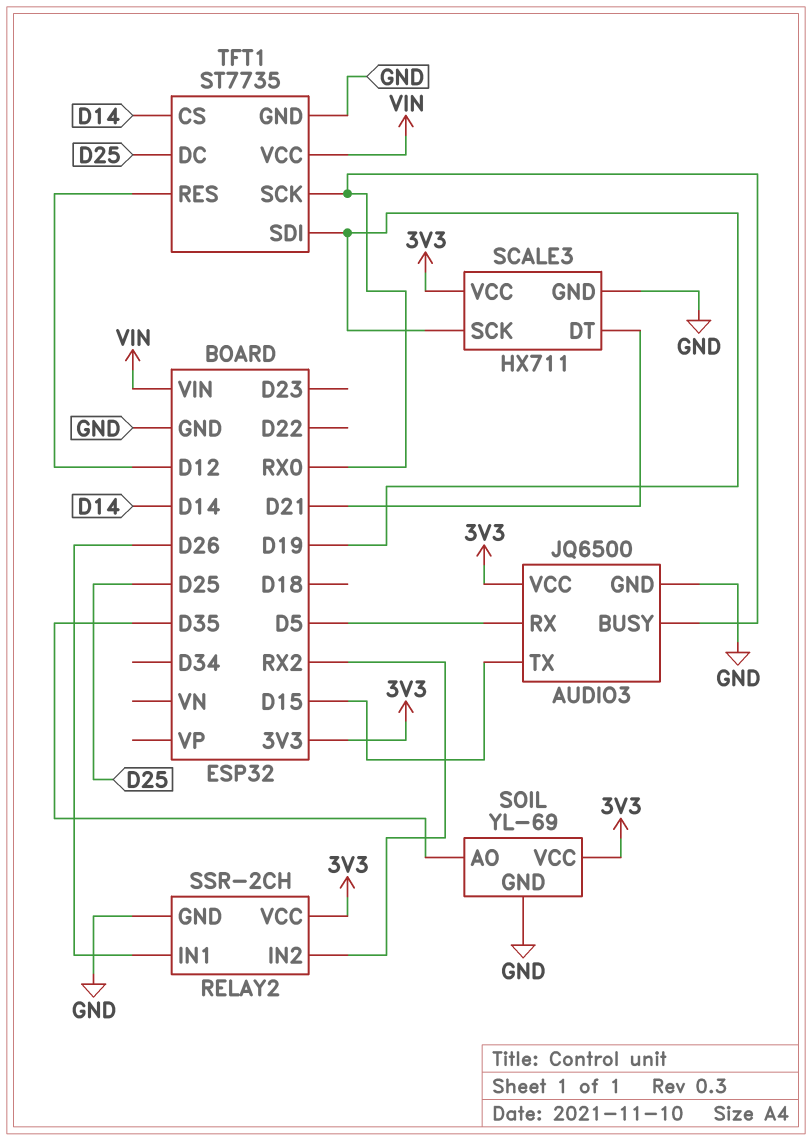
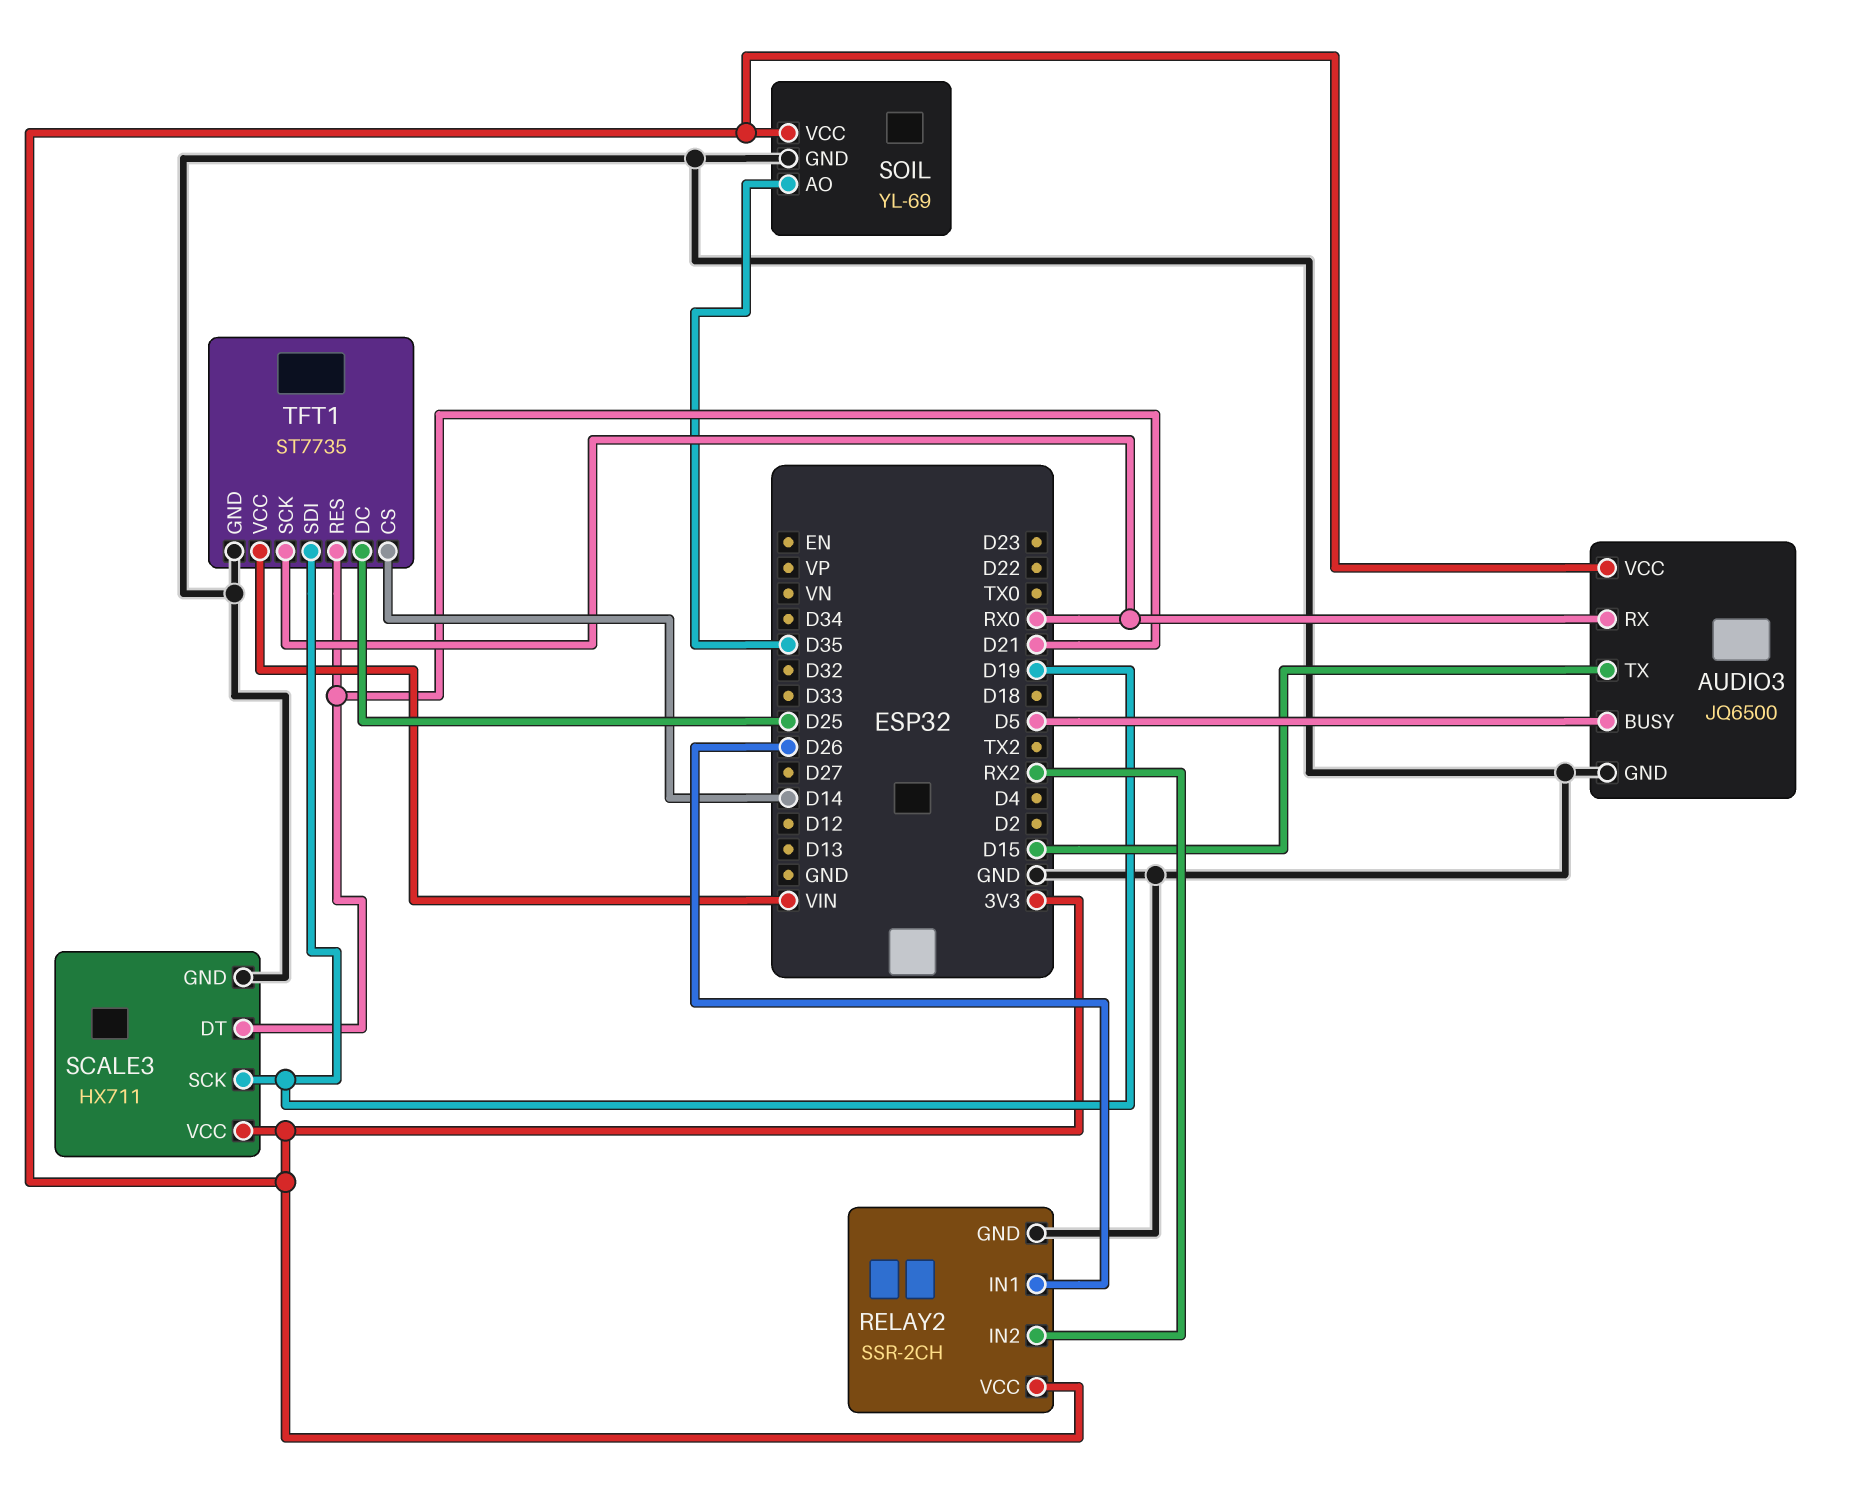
AUDIO3 pin BUSY: RX0 -> D5
AUDIO3 pin RX: D5 -> RX0
TFT1 pin RES: D12 -> D21

